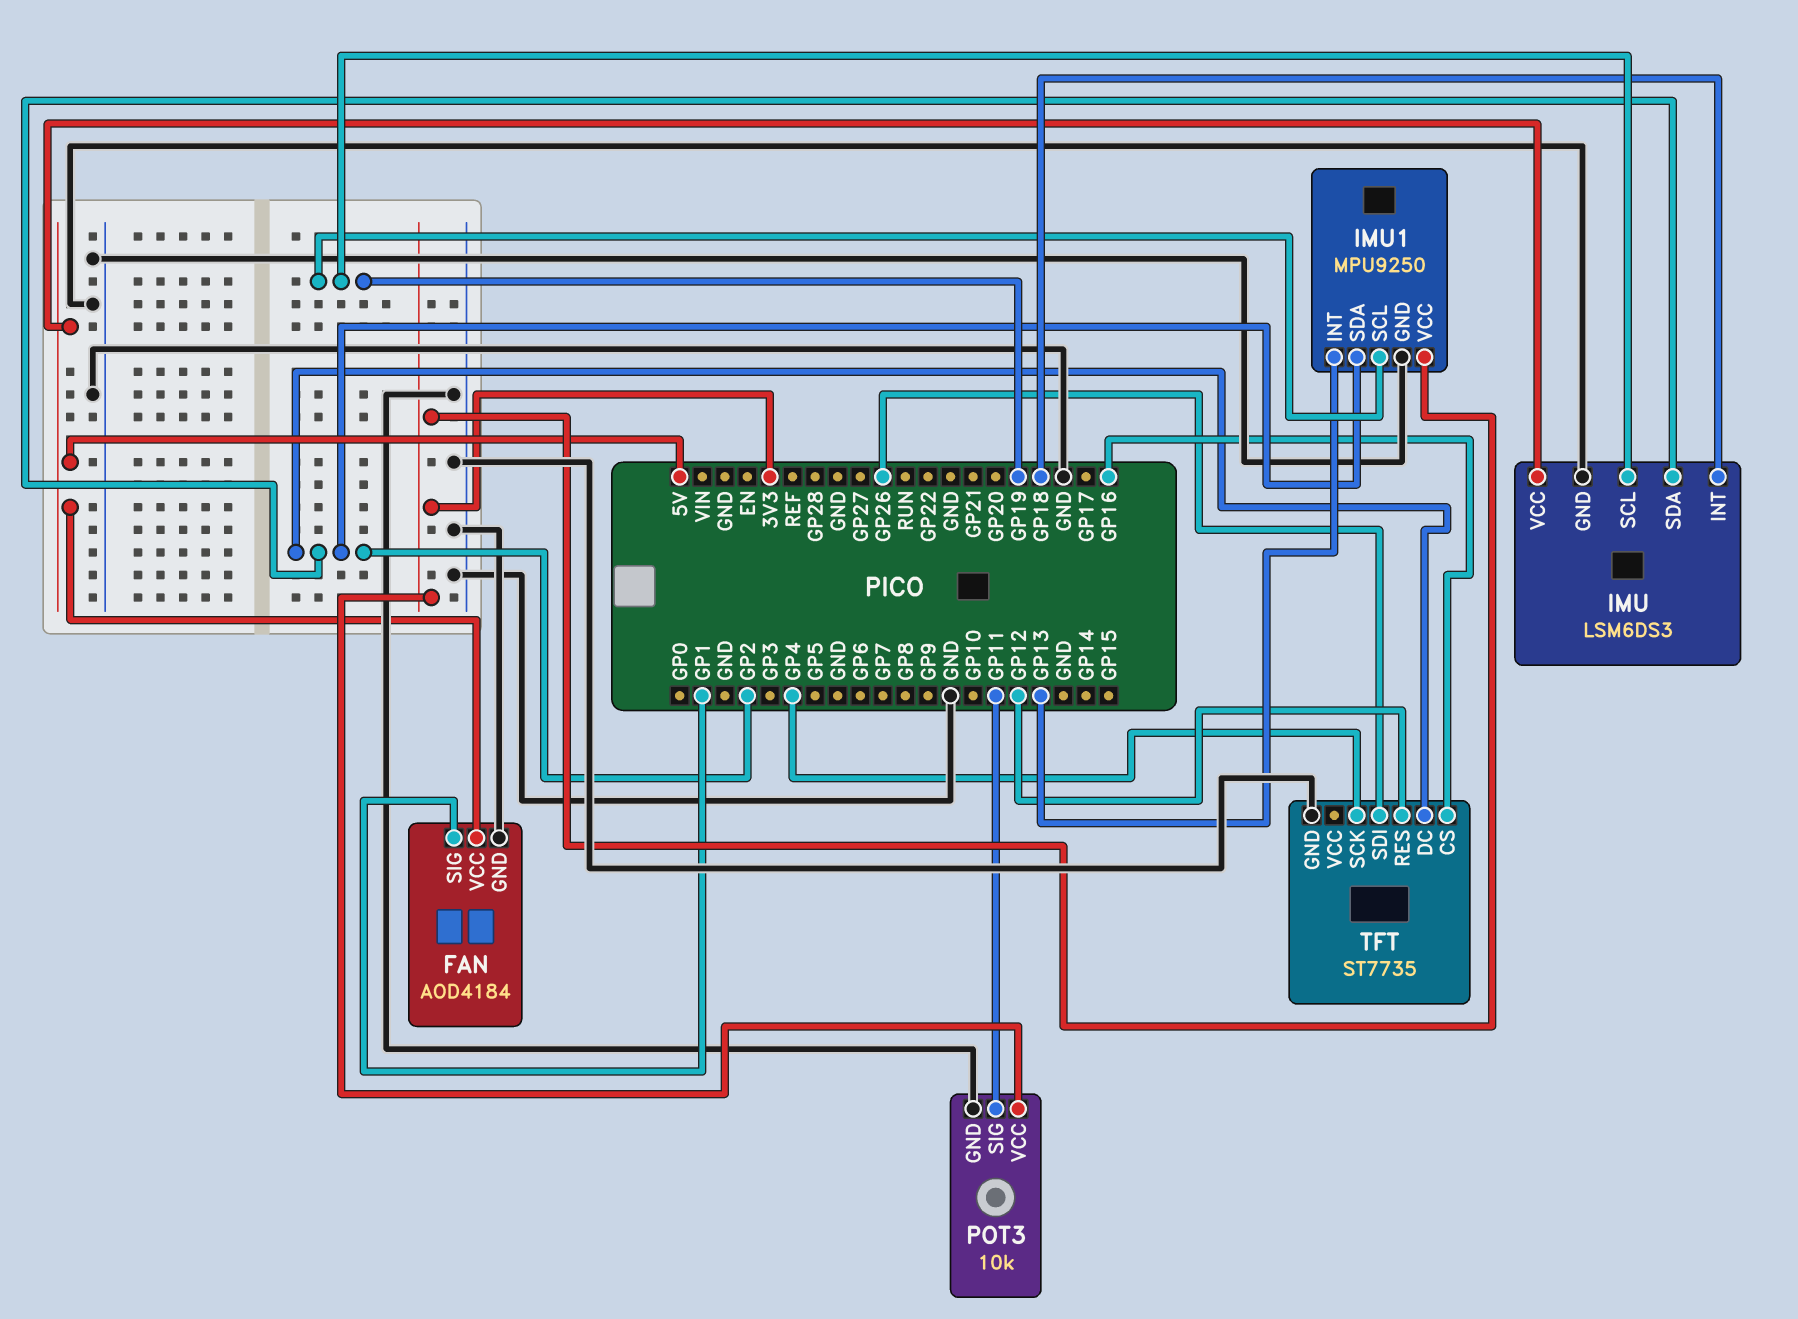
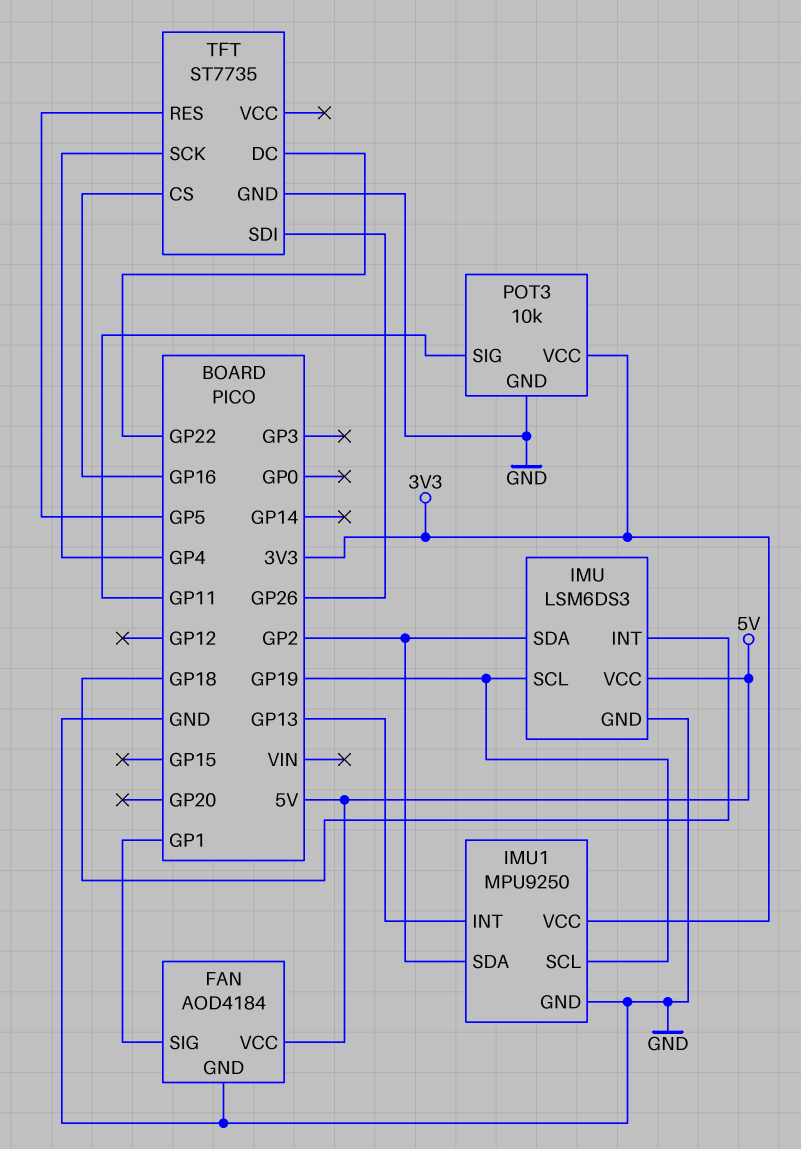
TFT pin DC: GP2 -> GP22
TFT pin RES: GP12 -> GP5

